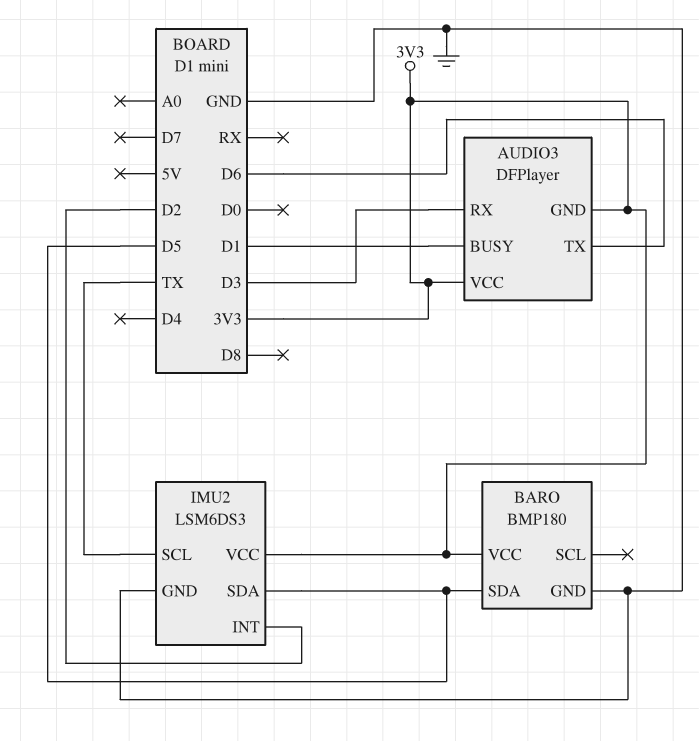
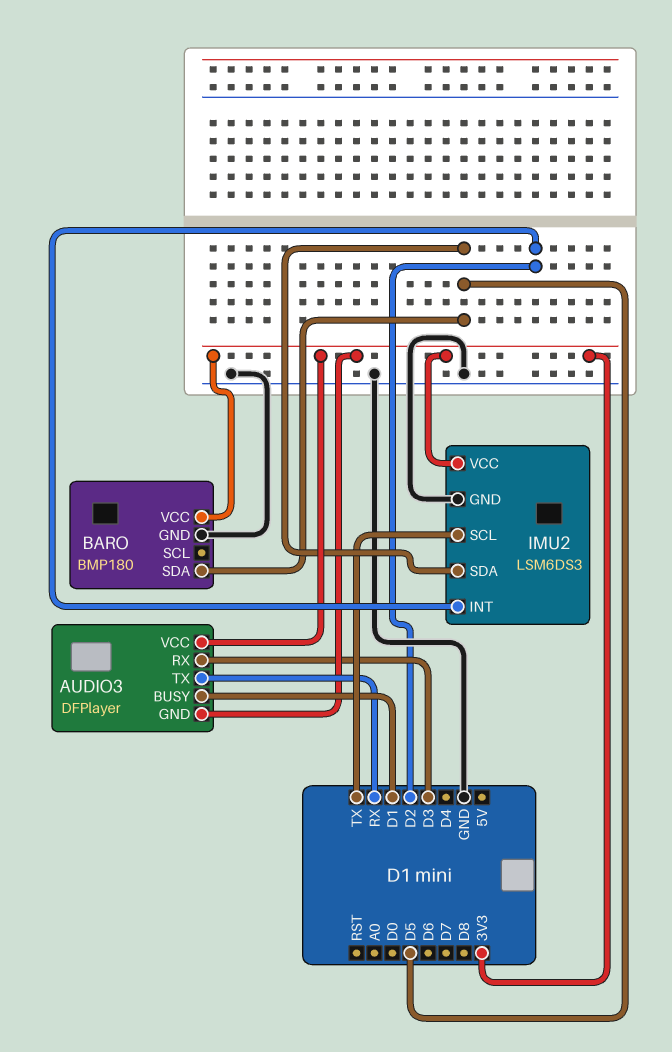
AUDIO3 pin TX: D6 -> RX

